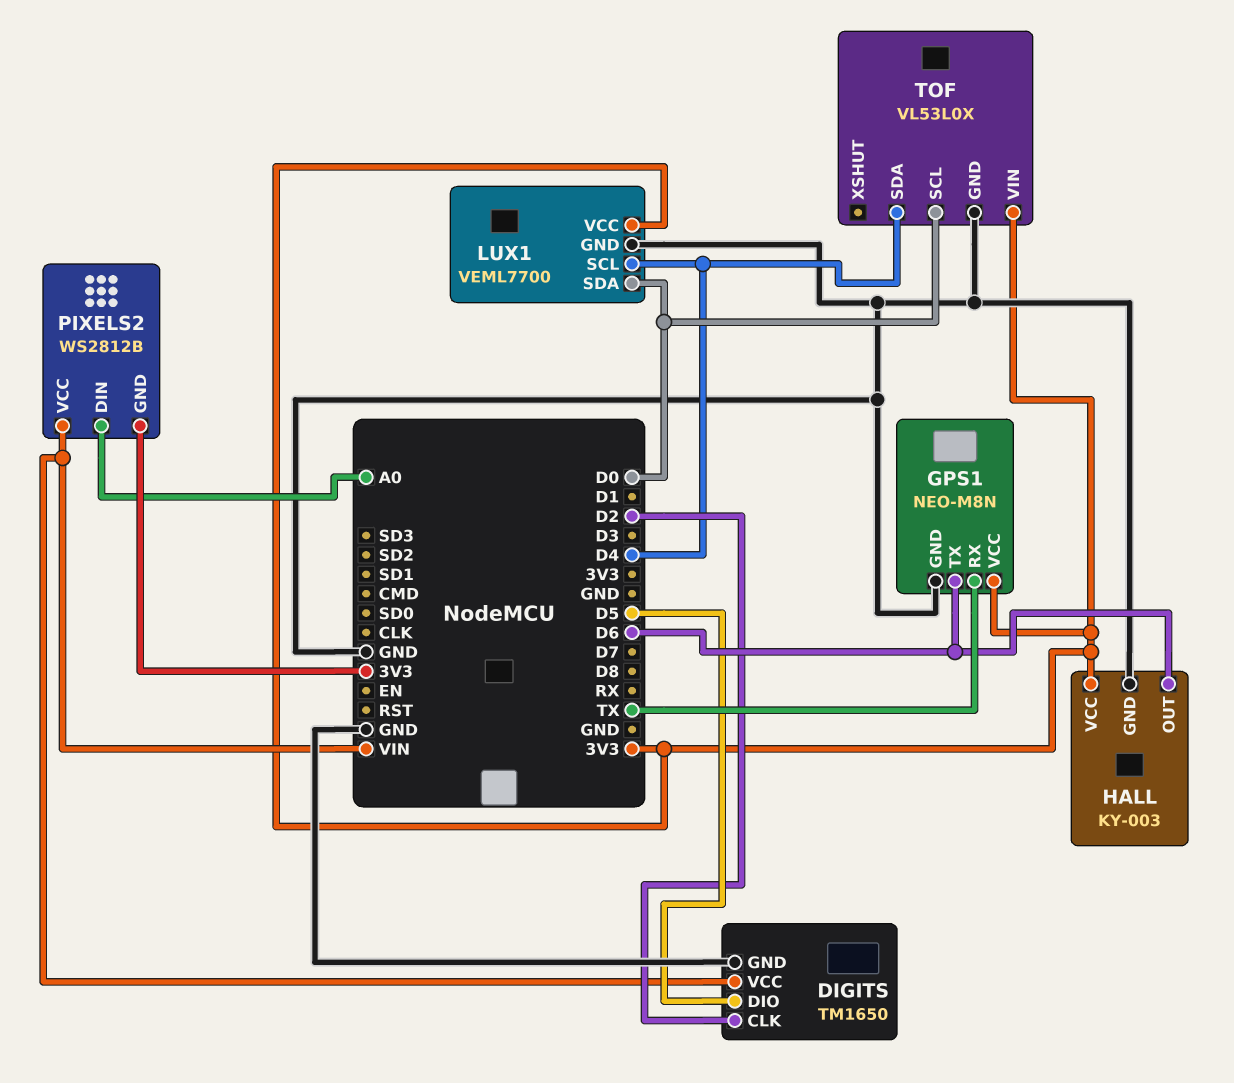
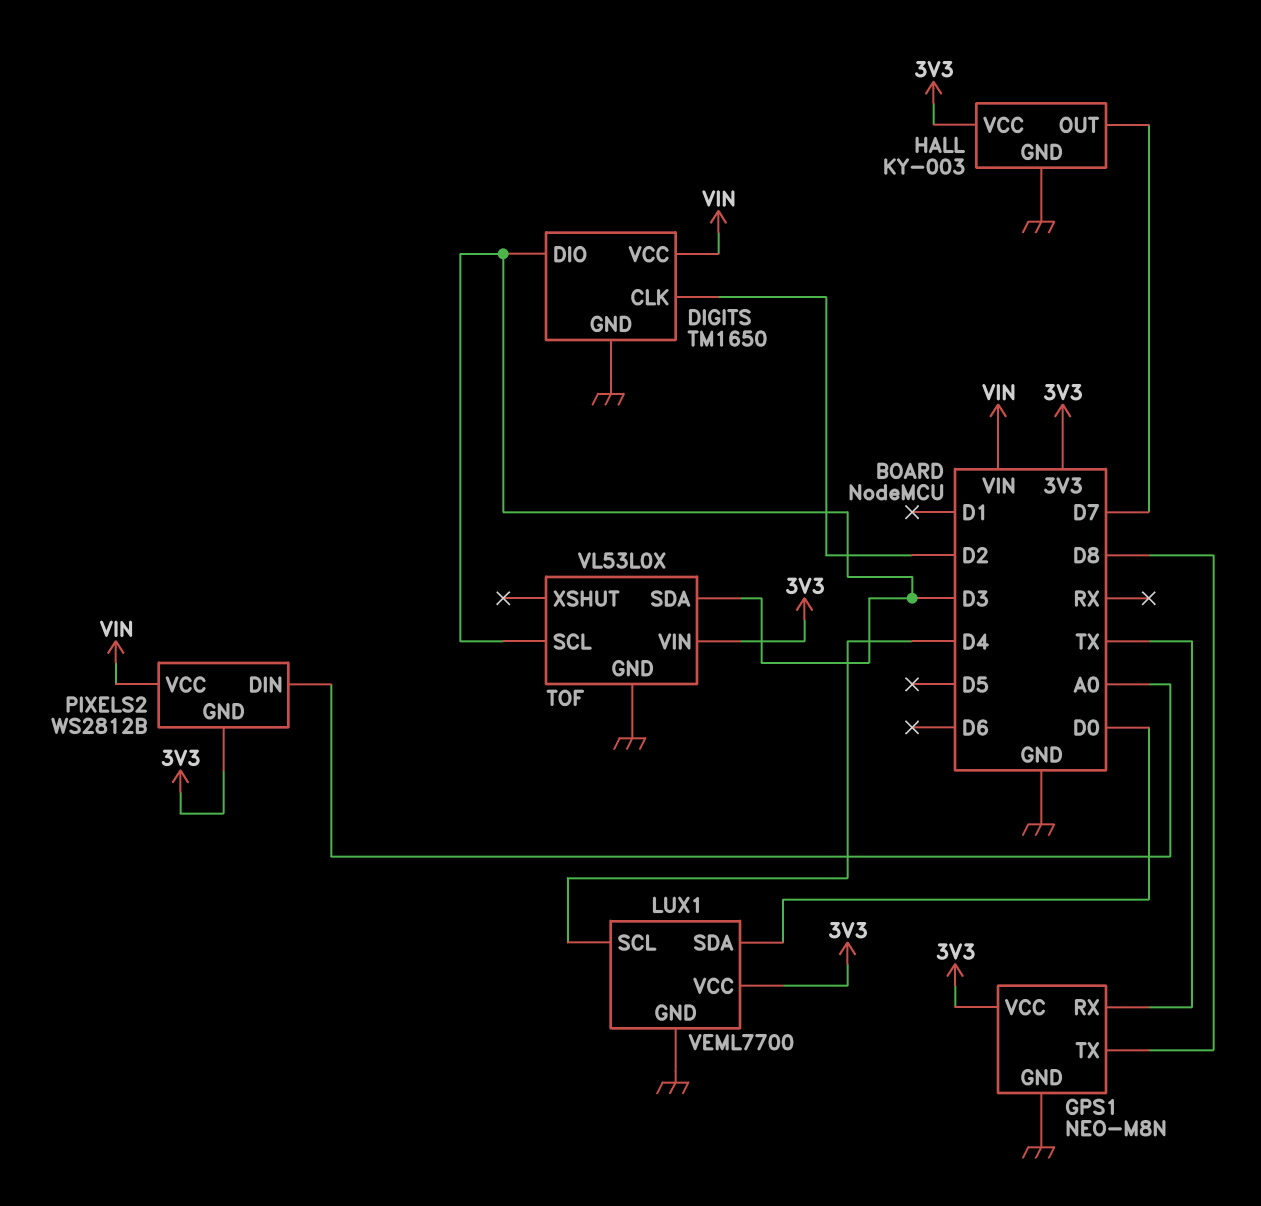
DIGITS pin DIO: D5 -> D3
GPS1 pin TX: D6 -> D8
HALL pin OUT: D6 -> D7
TOF pin SCL: D0 -> D3
TOF pin SDA: D4 -> D3

